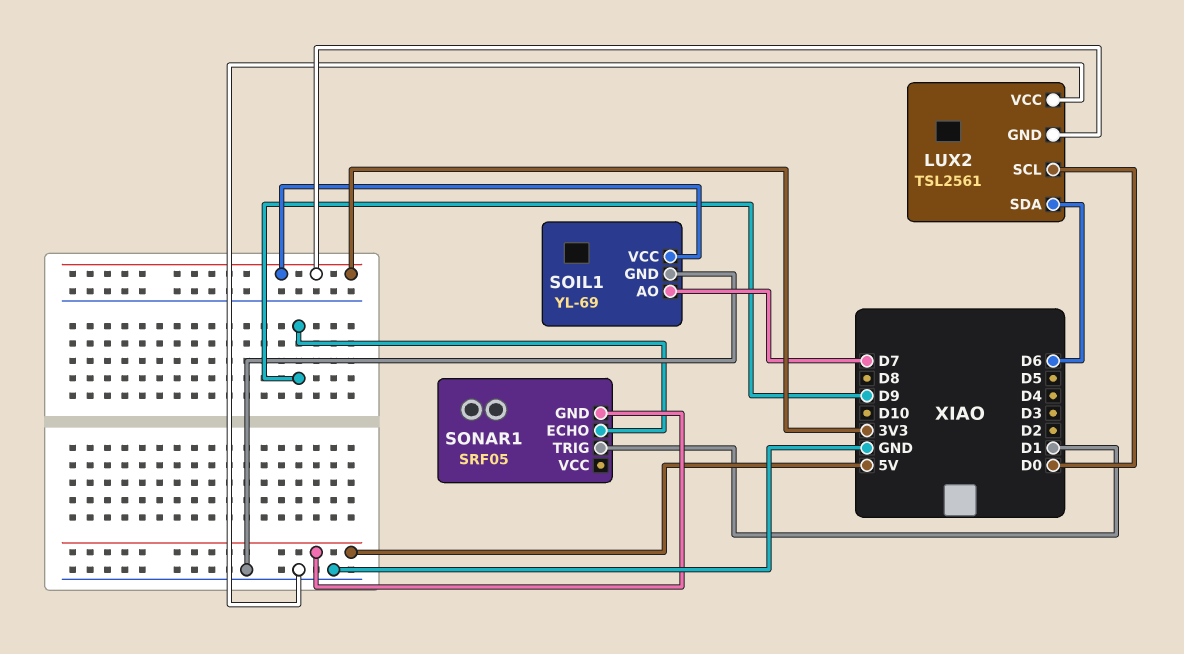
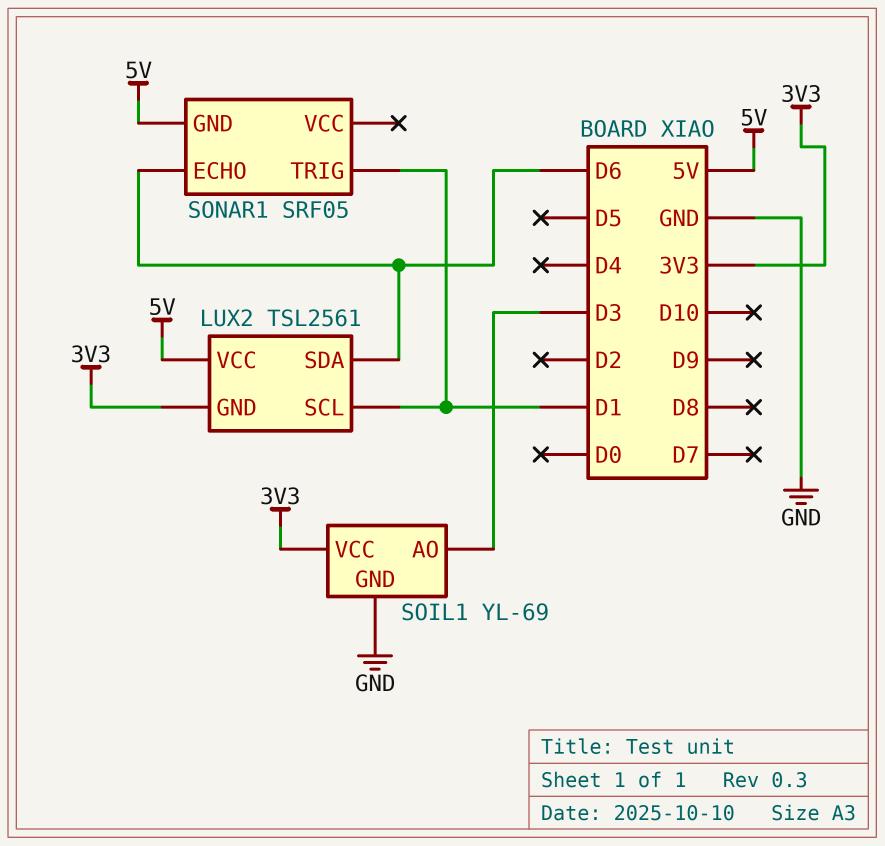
LUX2 pin SCL: D0 -> D1
LUX2 pin VCC: GND -> 5V
SOIL1 pin AO: D7 -> D3
SONAR1 pin ECHO: D9 -> D6

